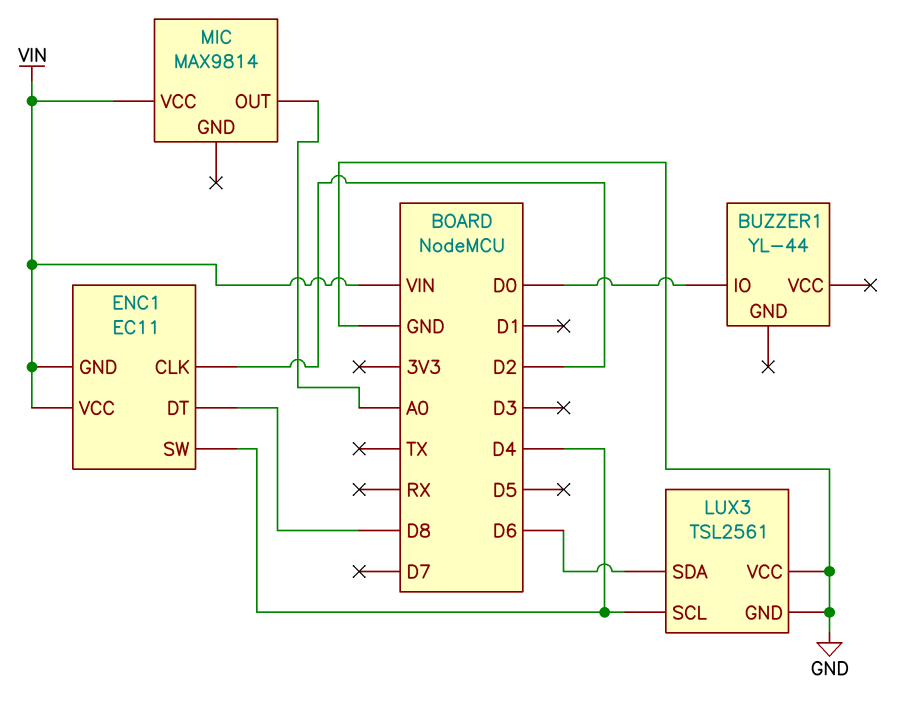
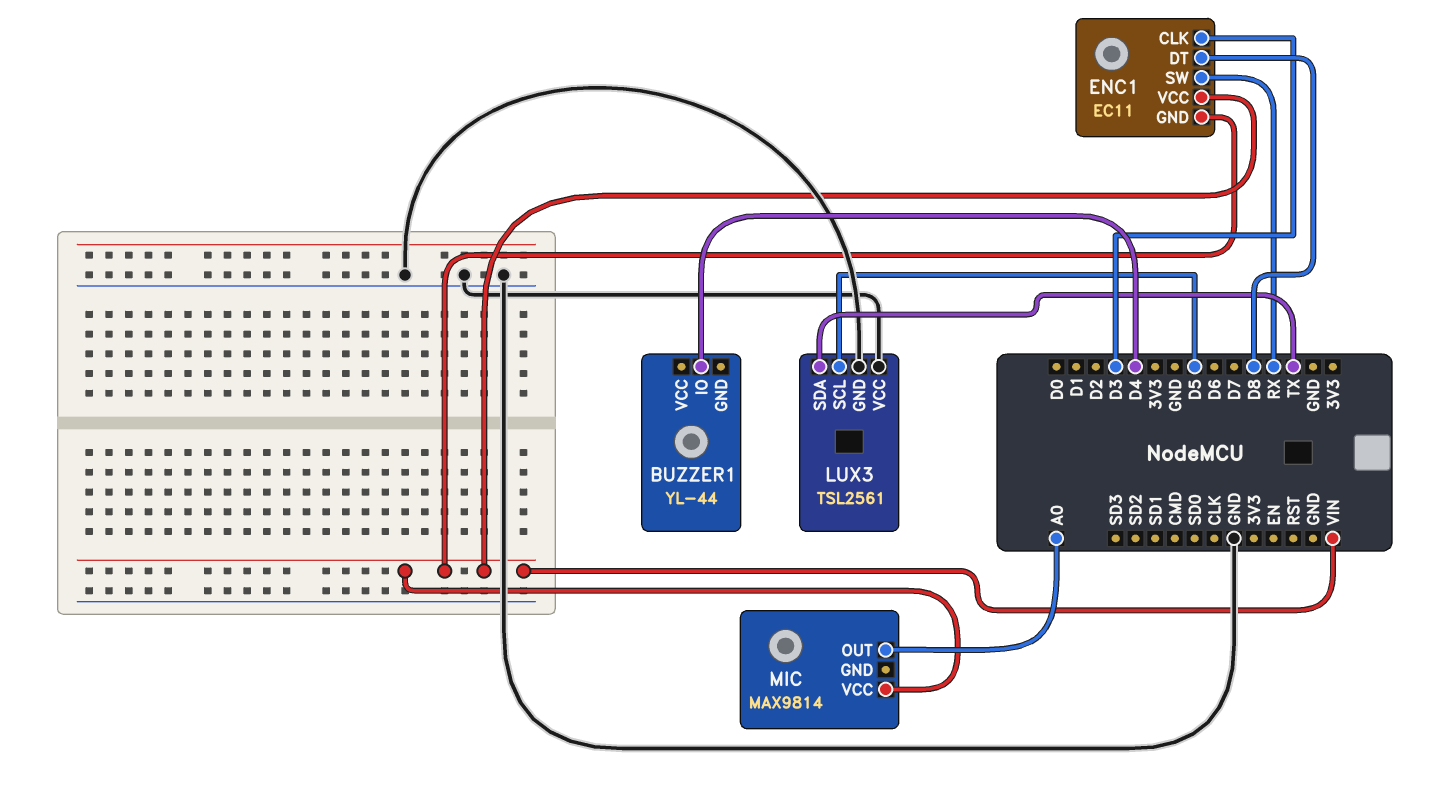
BUZZER1 pin IO: D0 -> D4
ENC1 pin CLK: D2 -> D3
ENC1 pin SW: D4 -> RX
LUX3 pin SCL: D4 -> D5
LUX3 pin SDA: D6 -> TX

